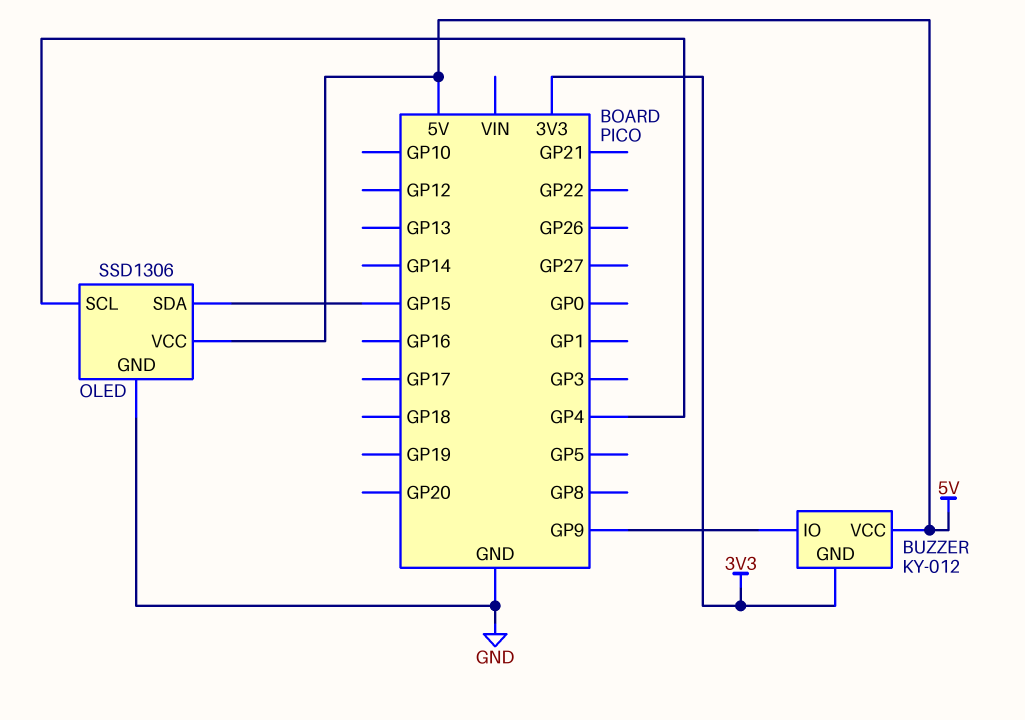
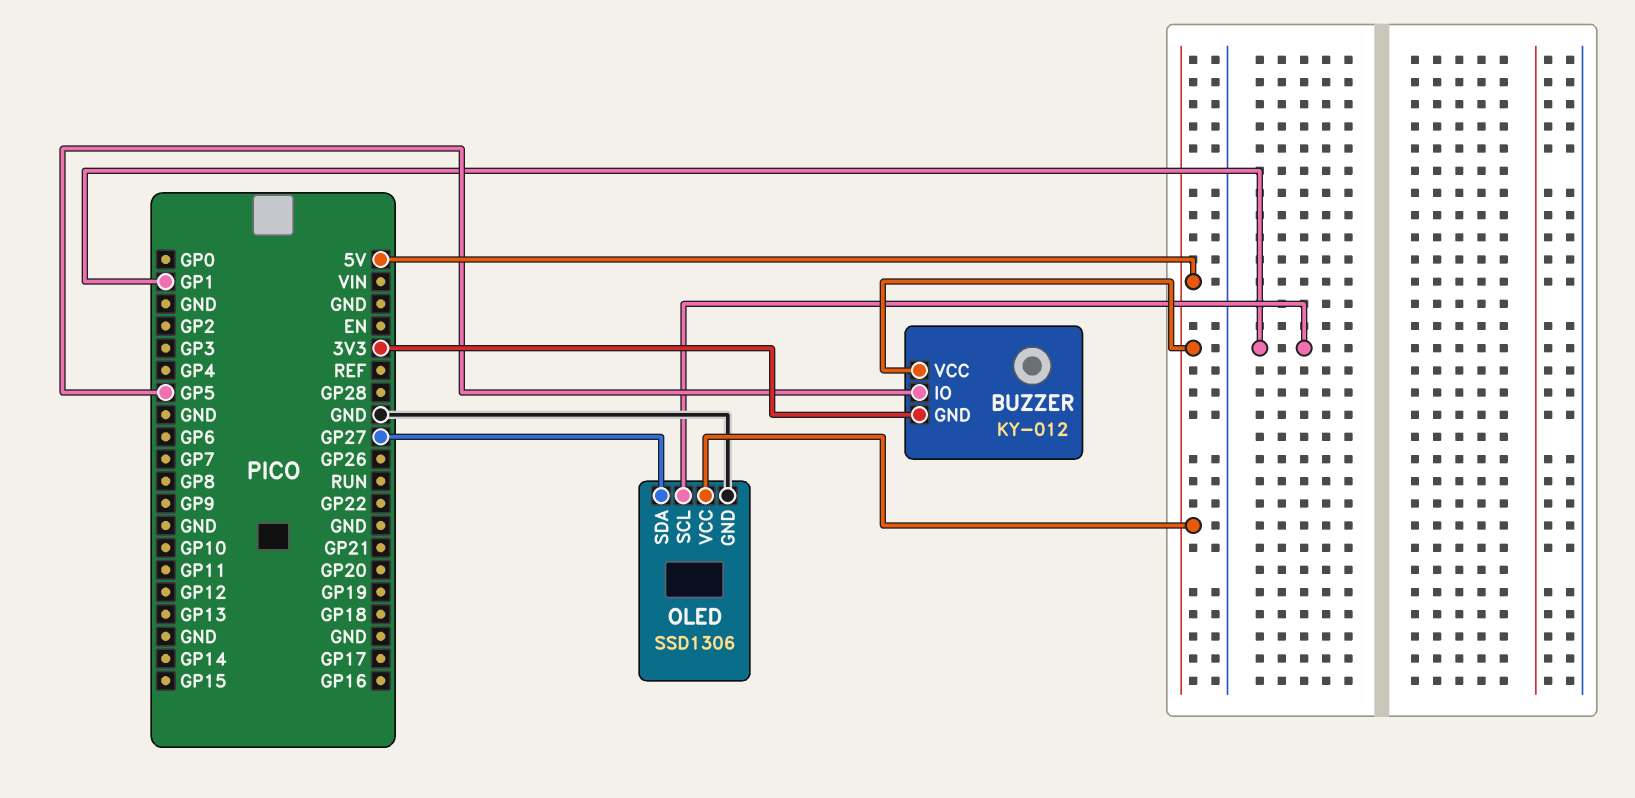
BUZZER pin IO: GP9 -> GP5
OLED pin SCL: GP4 -> GP1
OLED pin SDA: GP15 -> GP27

